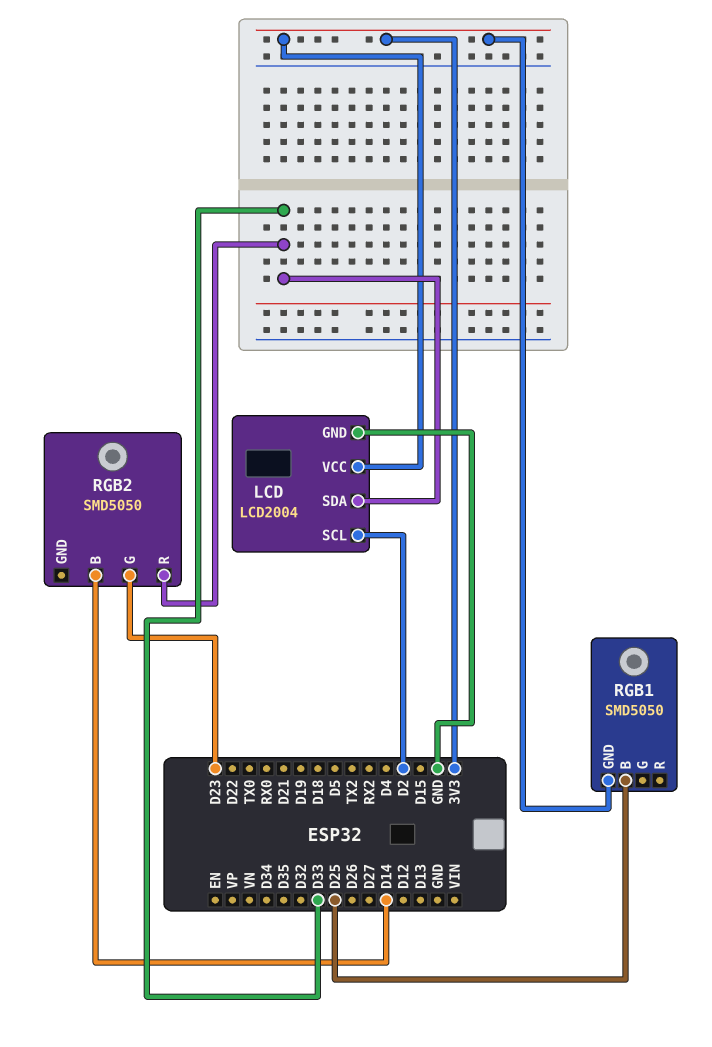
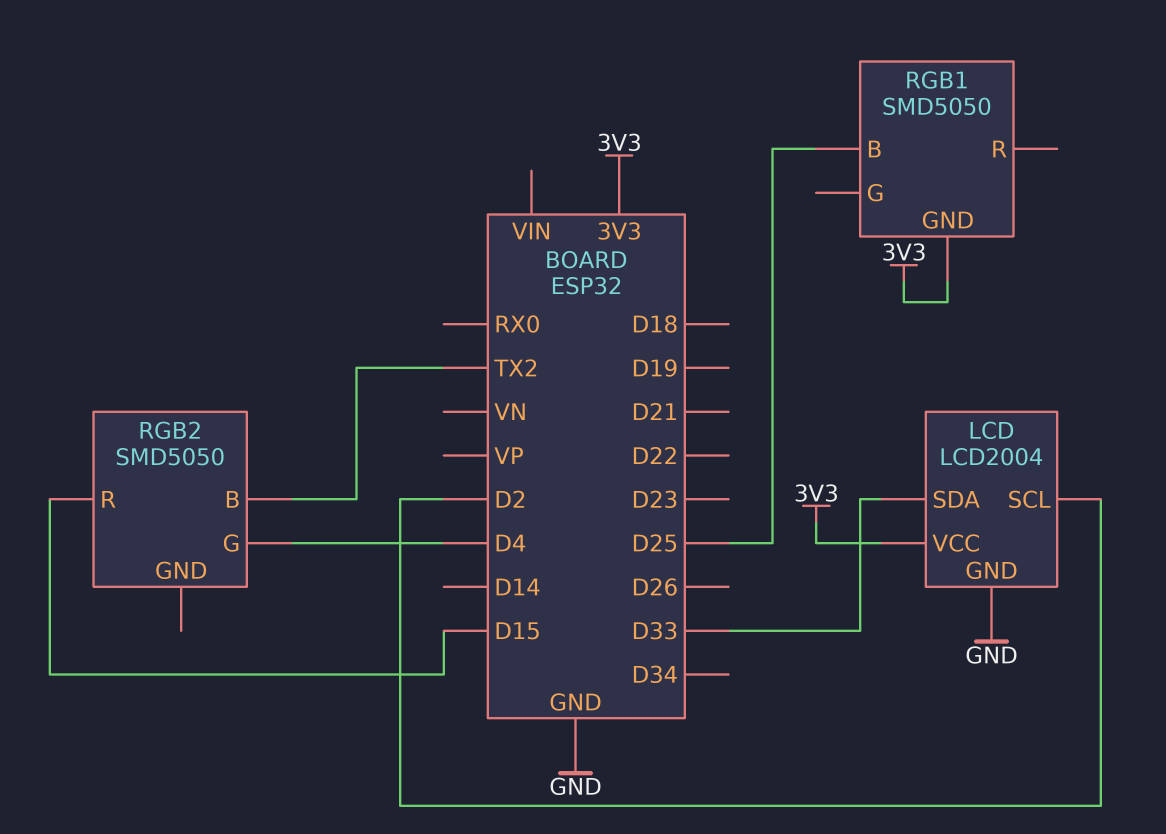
RGB2 pin B: D14 -> TX2
RGB2 pin G: D23 -> D4
RGB2 pin R: D33 -> D15

